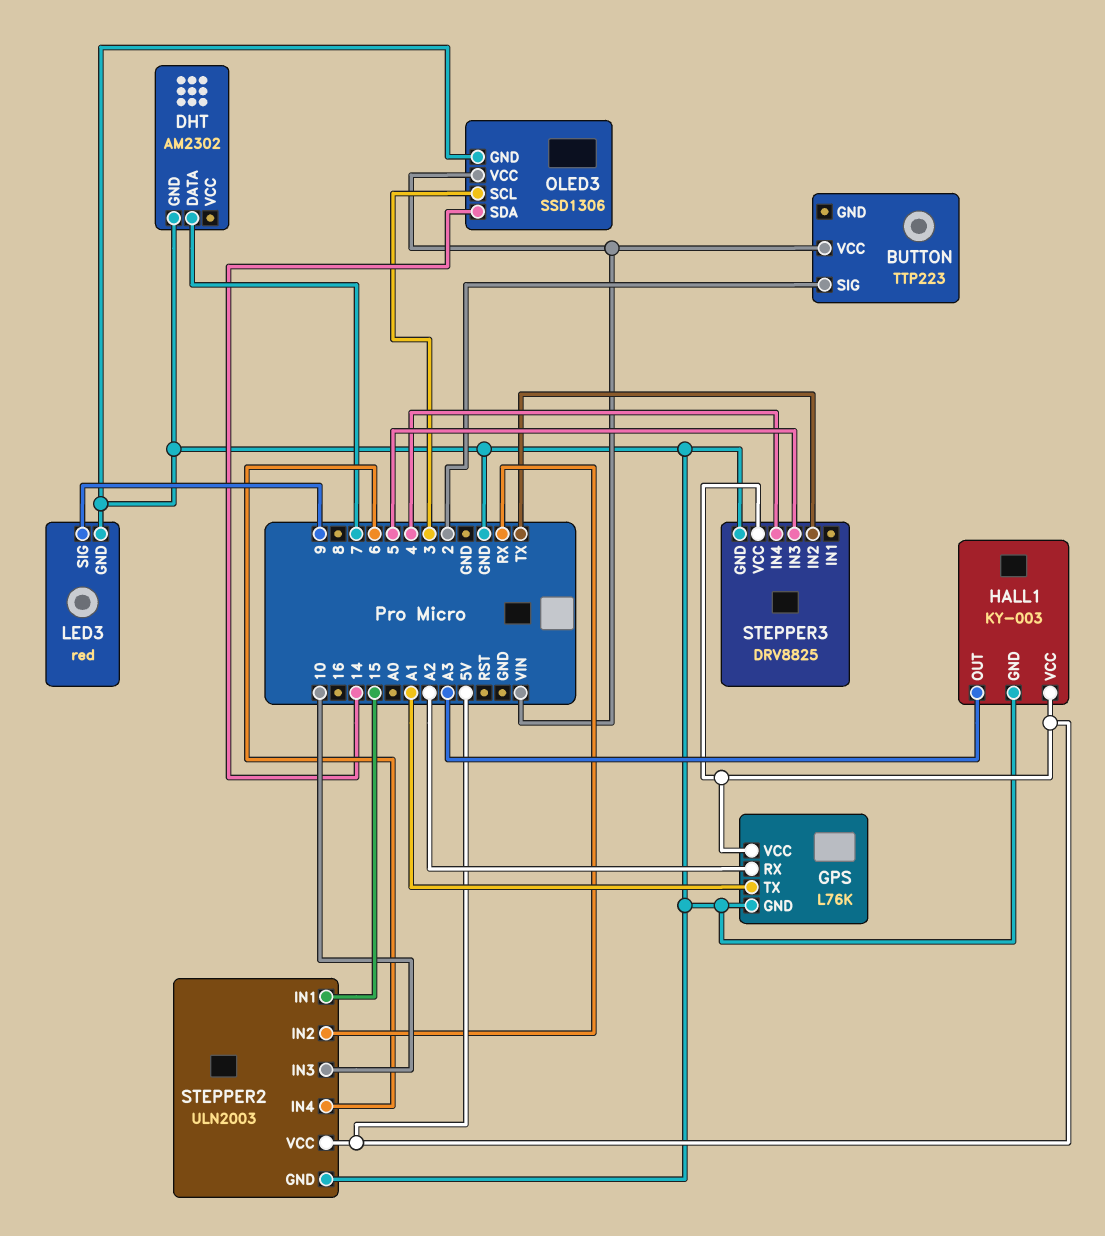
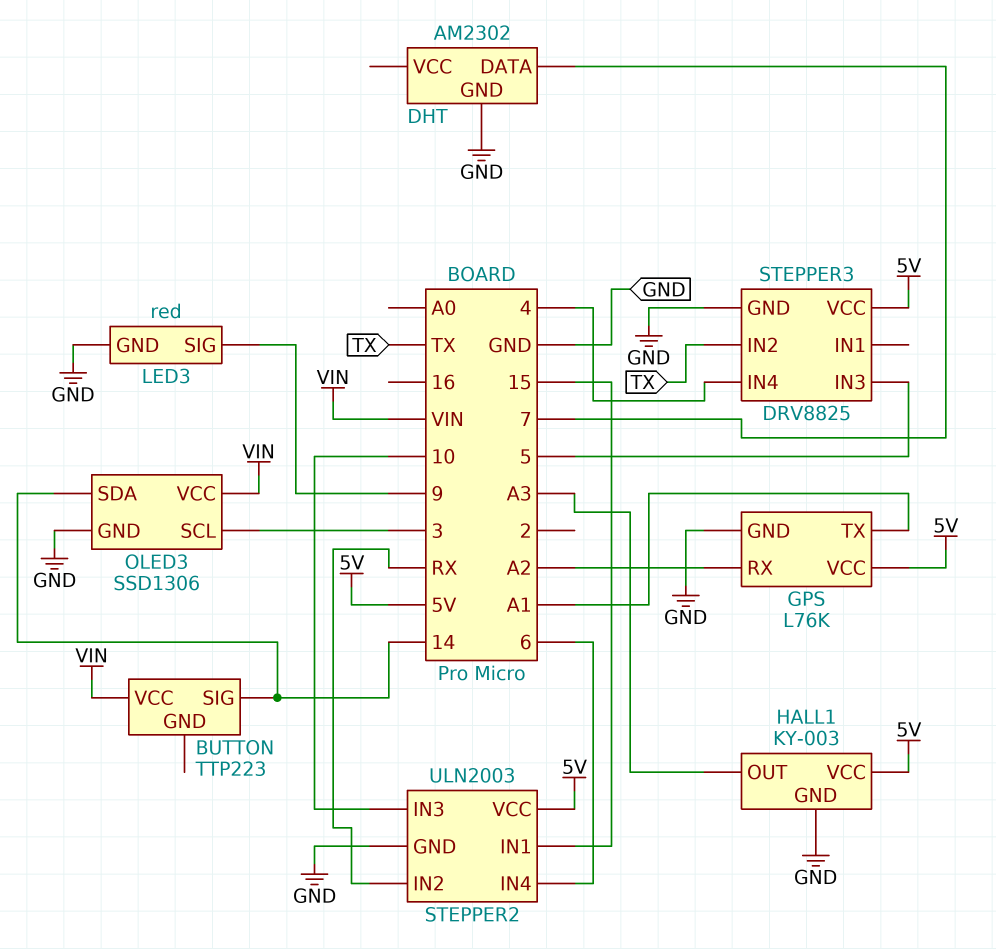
BUTTON pin SIG: 2 -> 14

